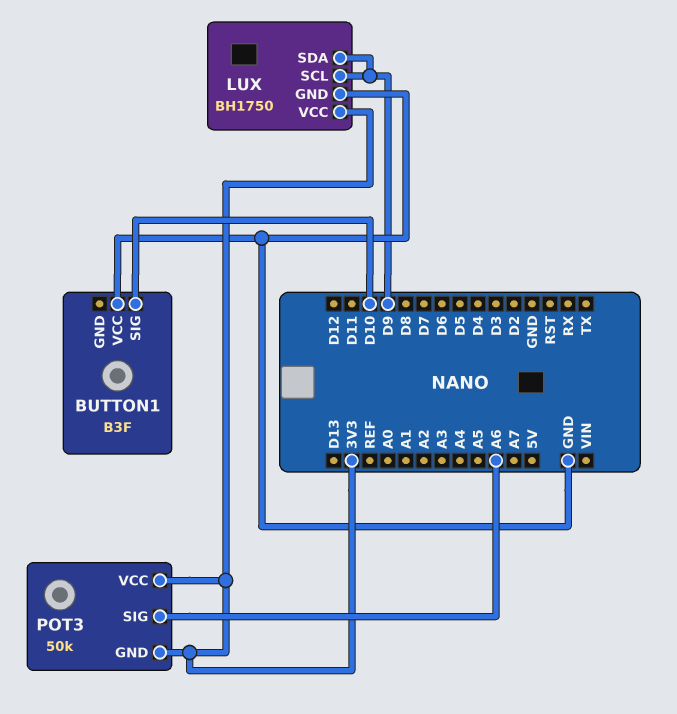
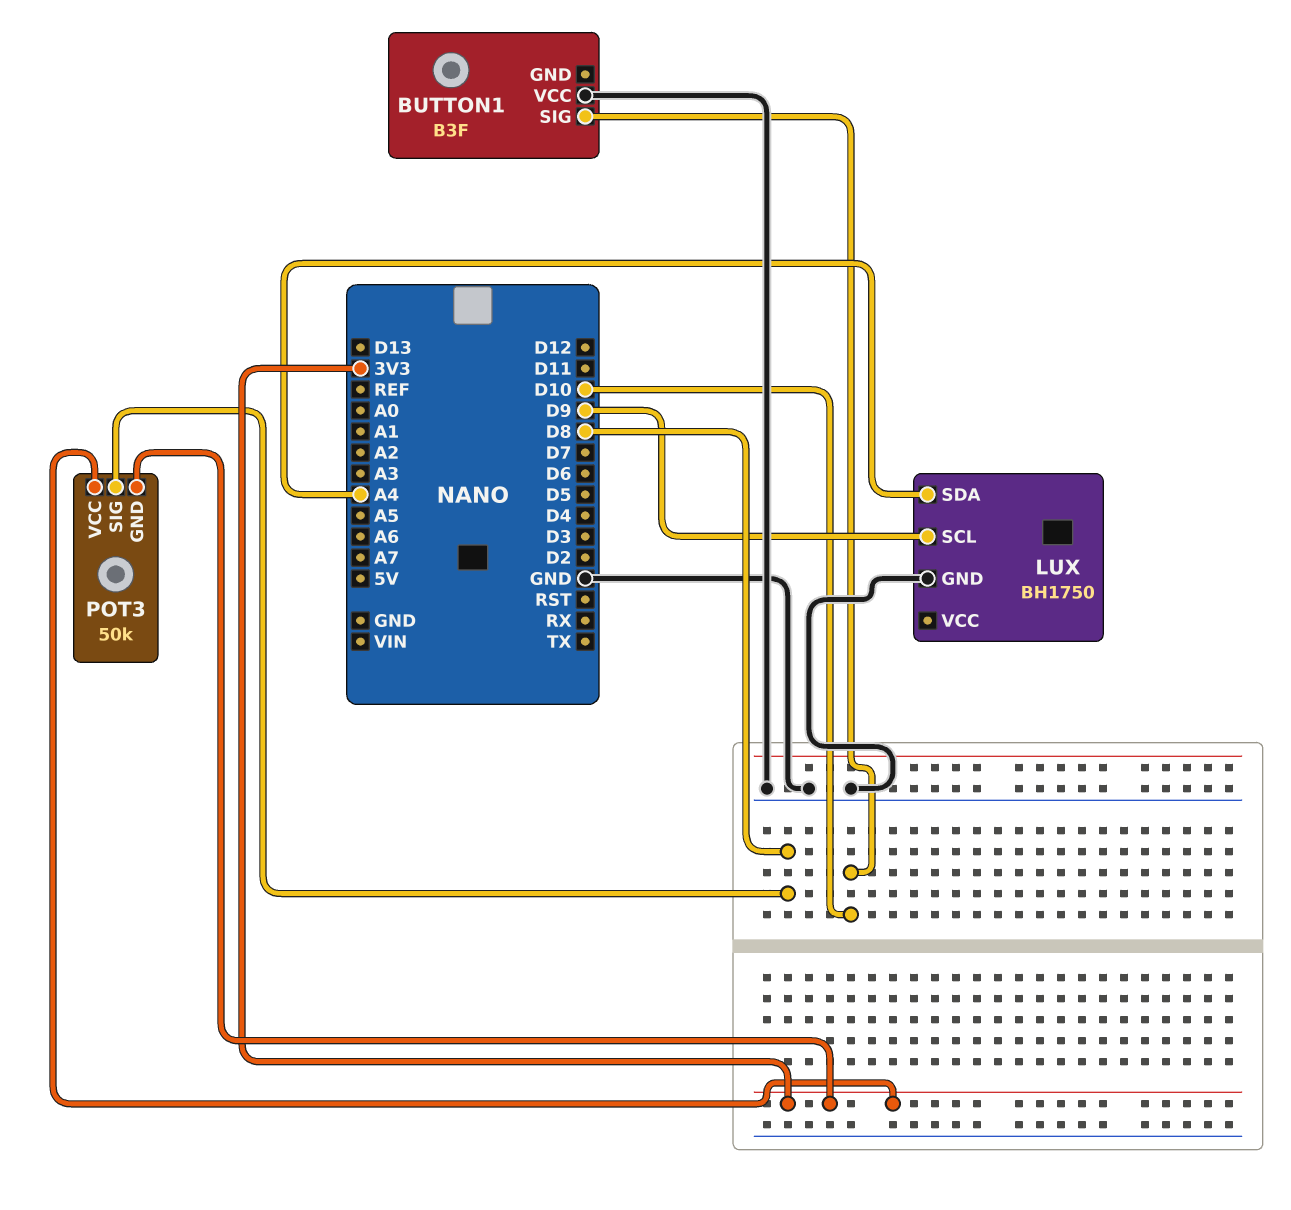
LUX pin SDA: D9 -> A4
LUX pin VCC: 3V3 -> none
POT3 pin SIG: A6 -> D8

